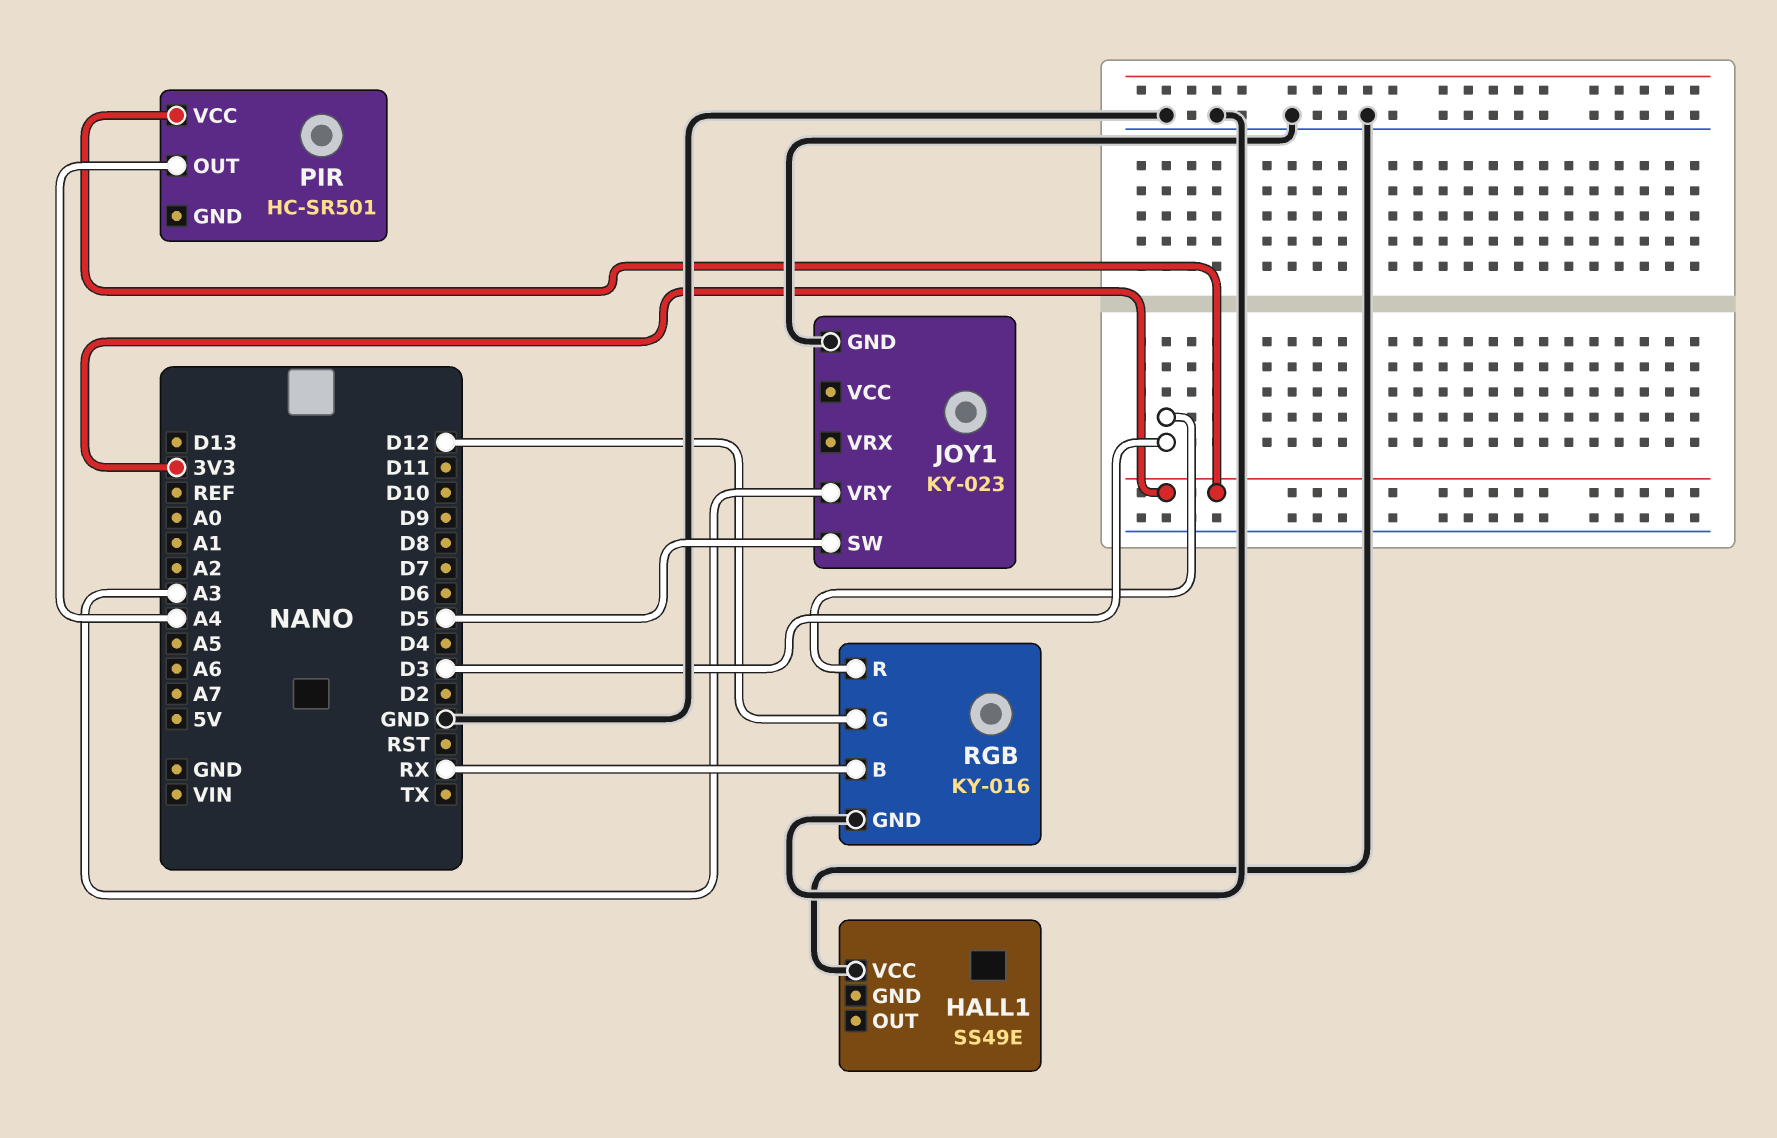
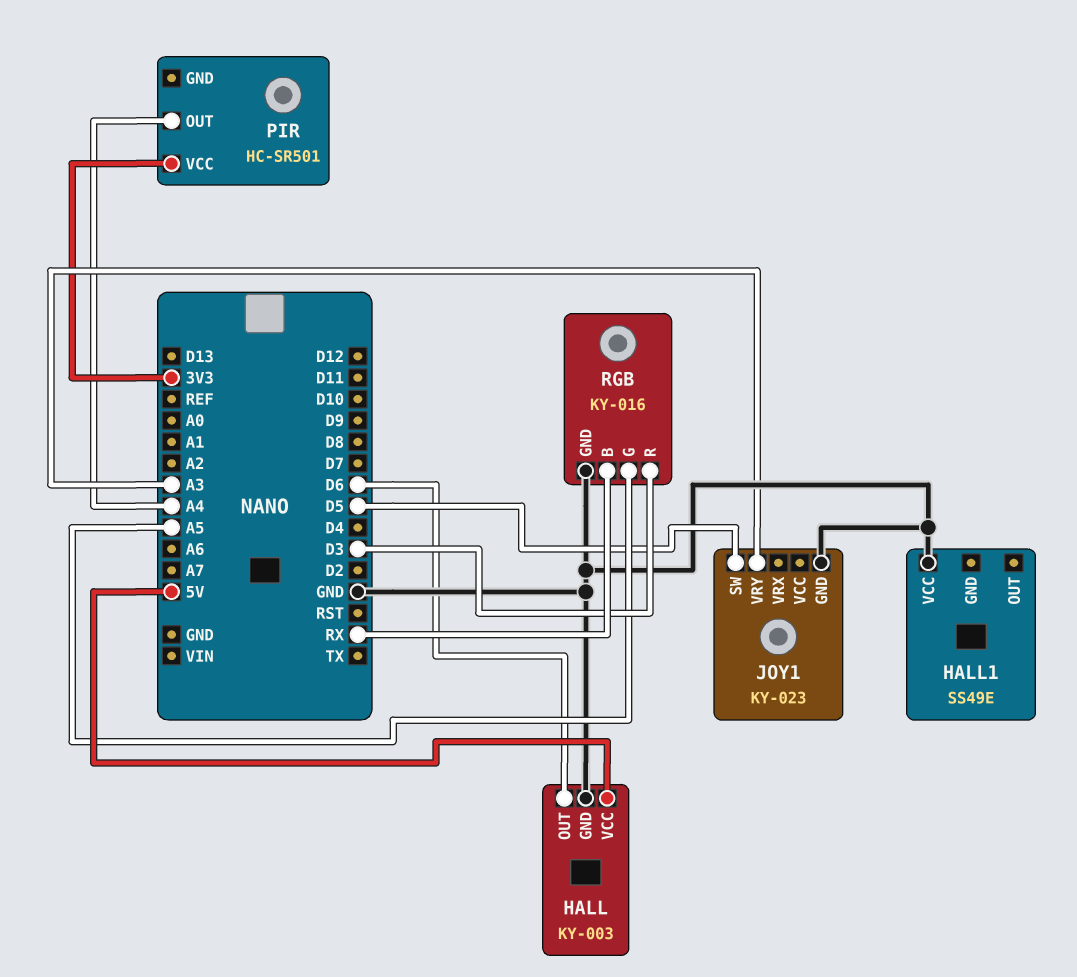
HALL: none -> KY-003
HALL pin GND: none -> GND
HALL pin OUT: none -> D6
HALL pin VCC: none -> 5V
RGB pin G: D12 -> A5

